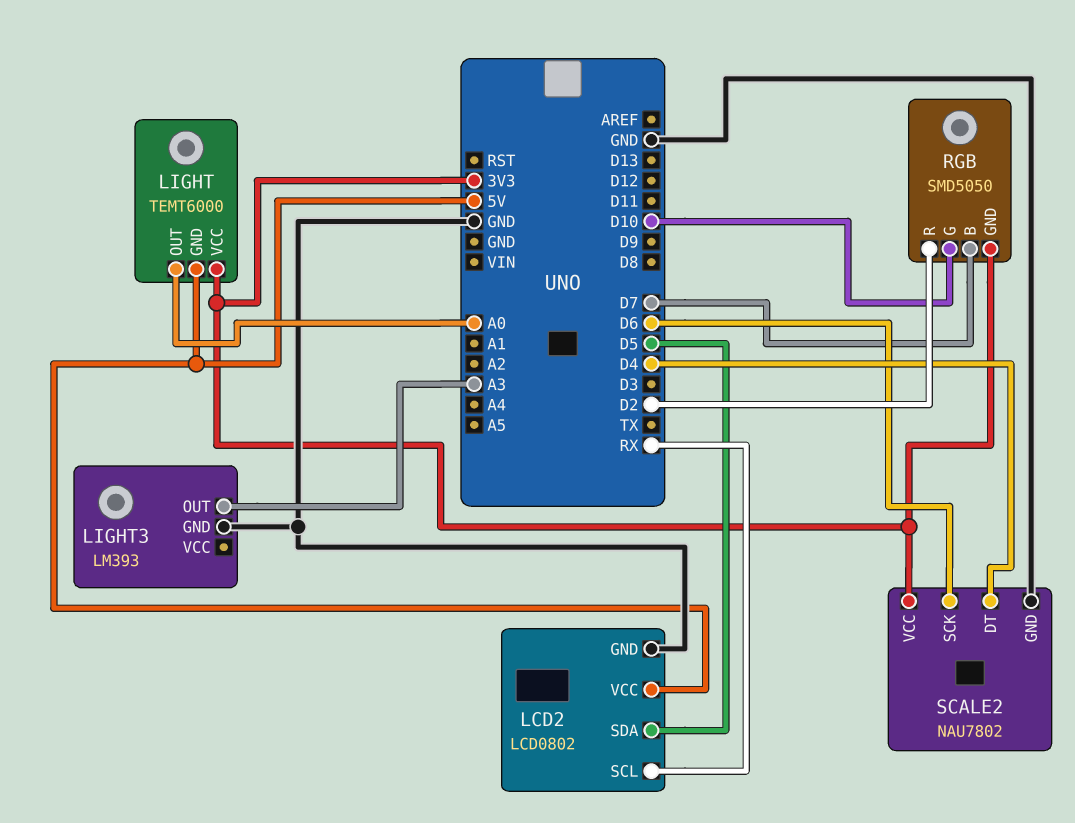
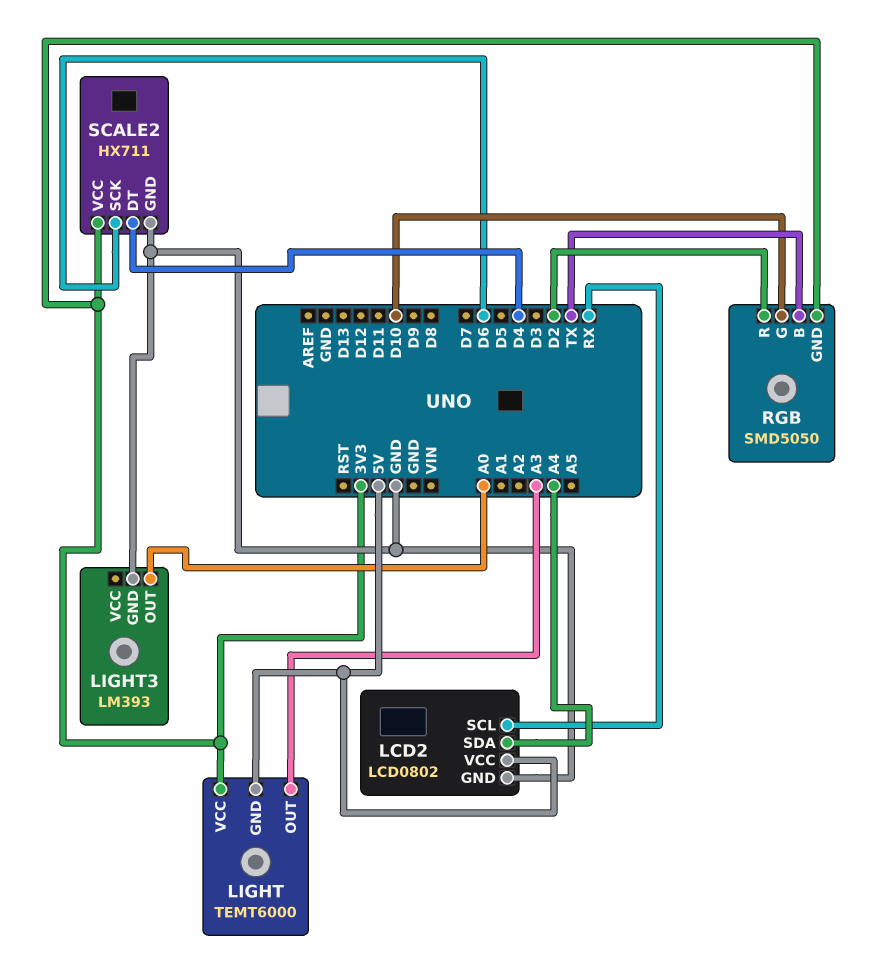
LCD2 pin SDA: D5 -> A4
LIGHT pin OUT: A0 -> A3
LIGHT3 pin OUT: A3 -> A0
RGB pin B: D7 -> TX
SCALE2: NAU7802 -> HX711

